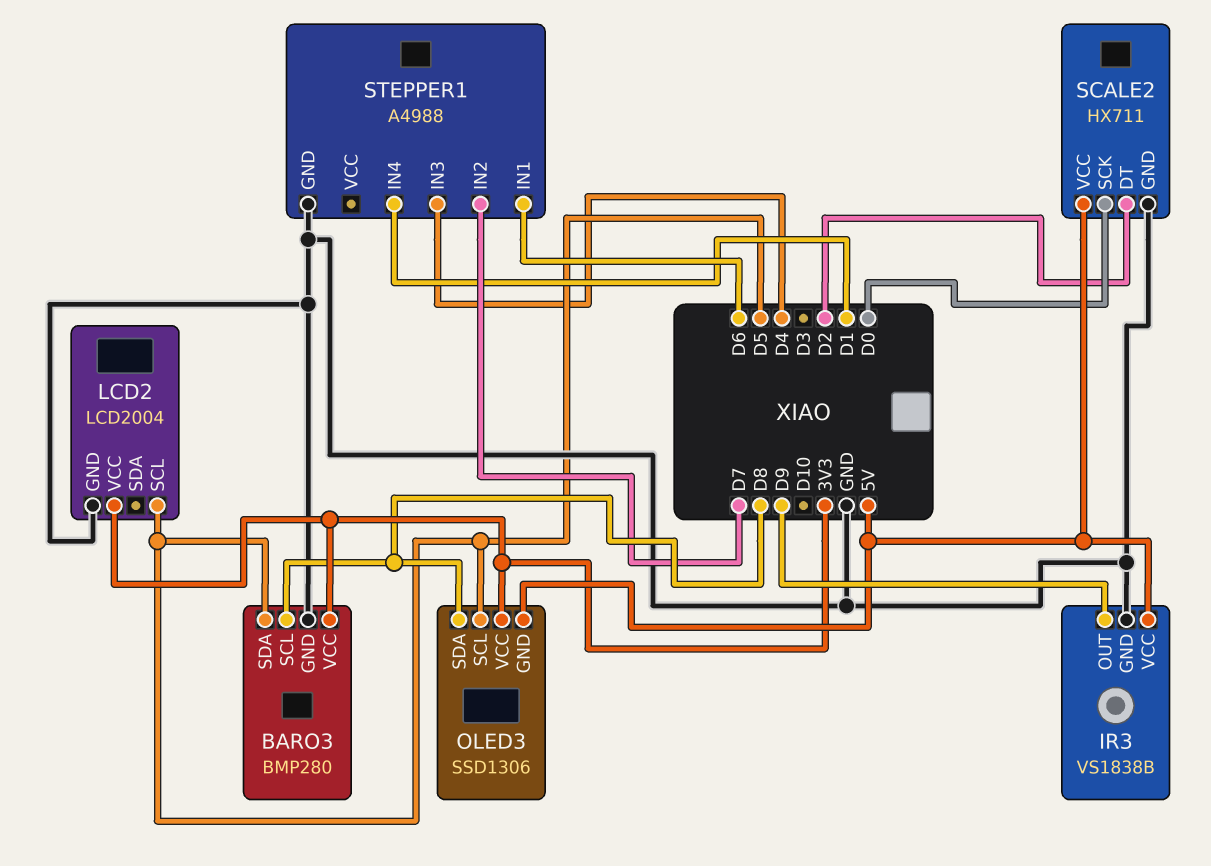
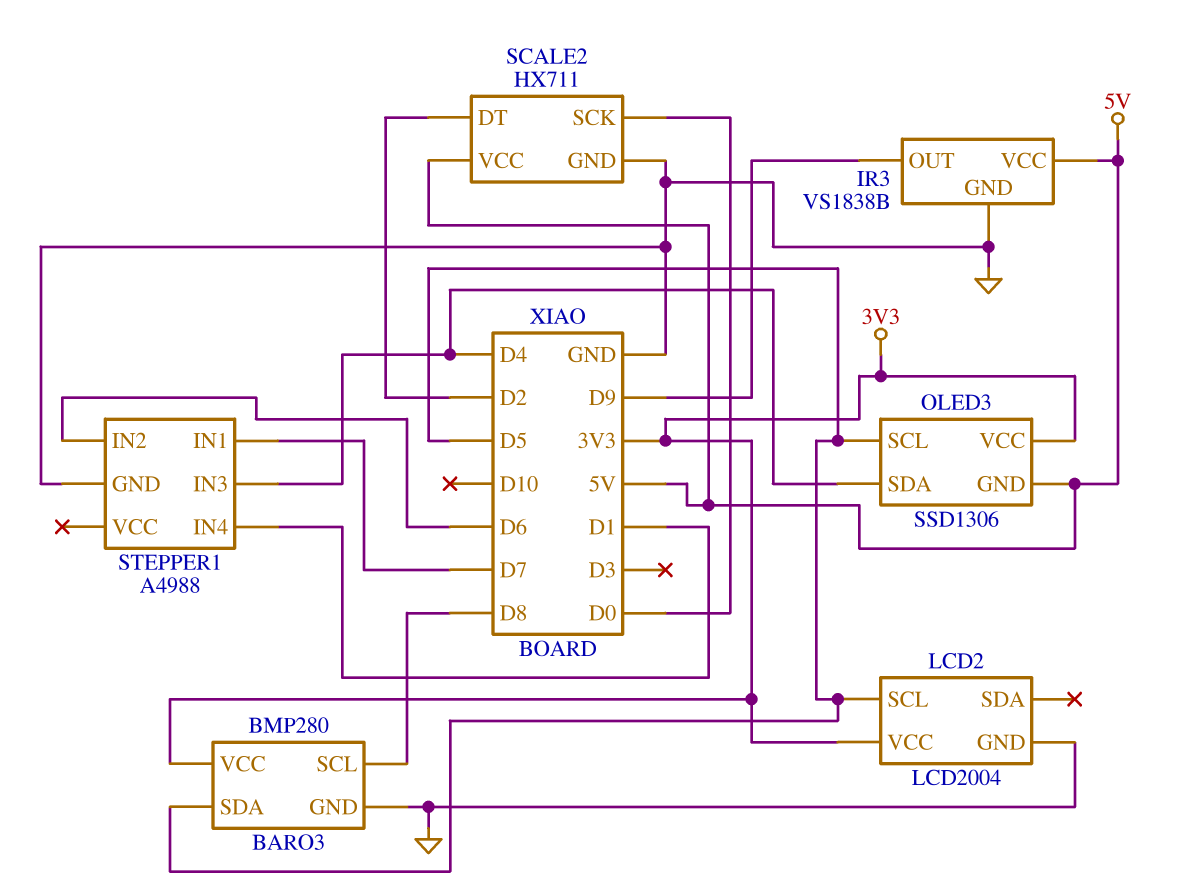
OLED3 pin SDA: D8 -> D4
STEPPER1 pin IN1: D6 -> D7
STEPPER1 pin IN2: D7 -> D6

